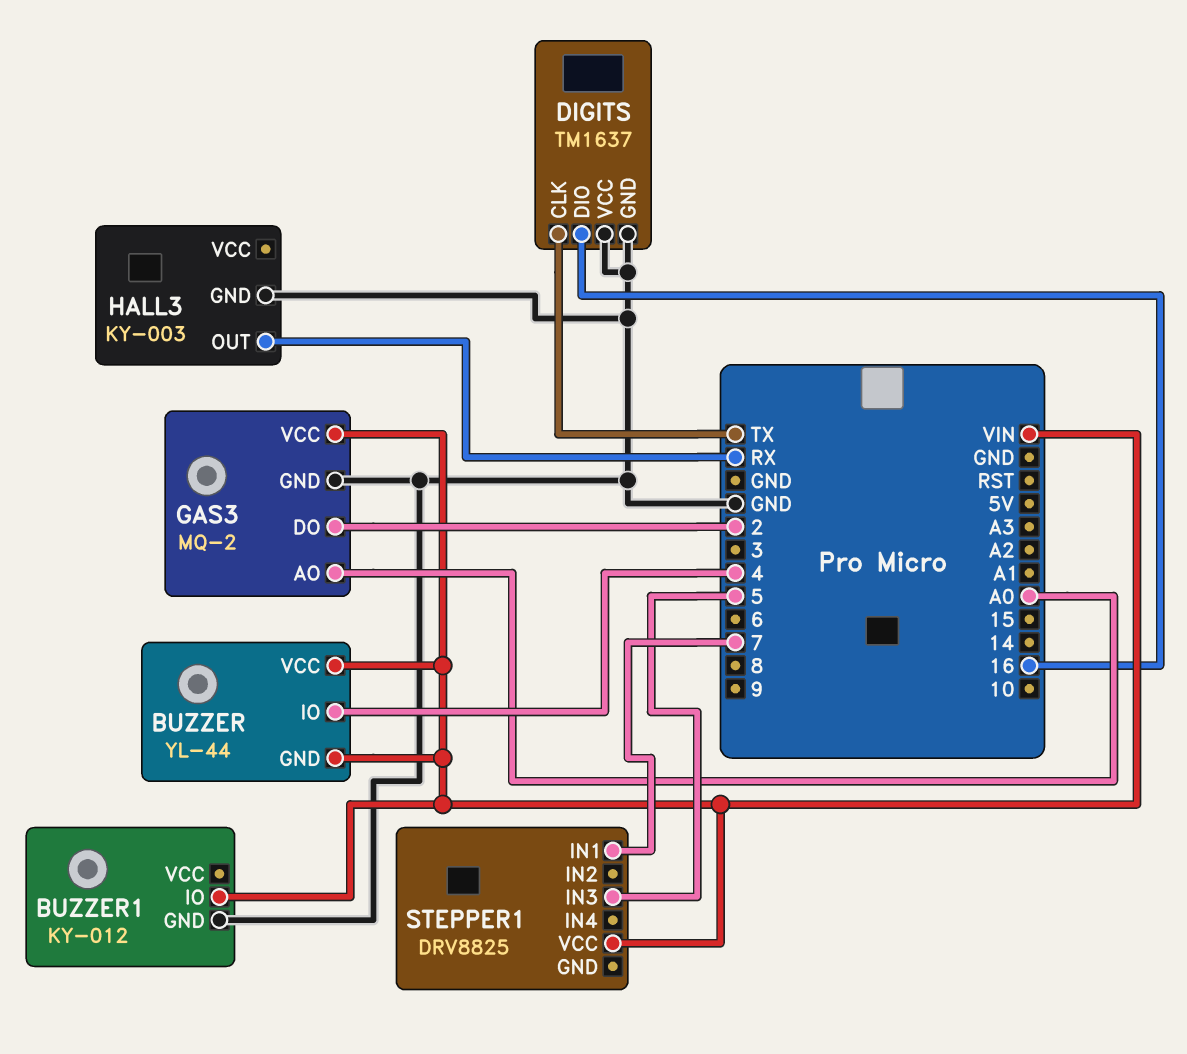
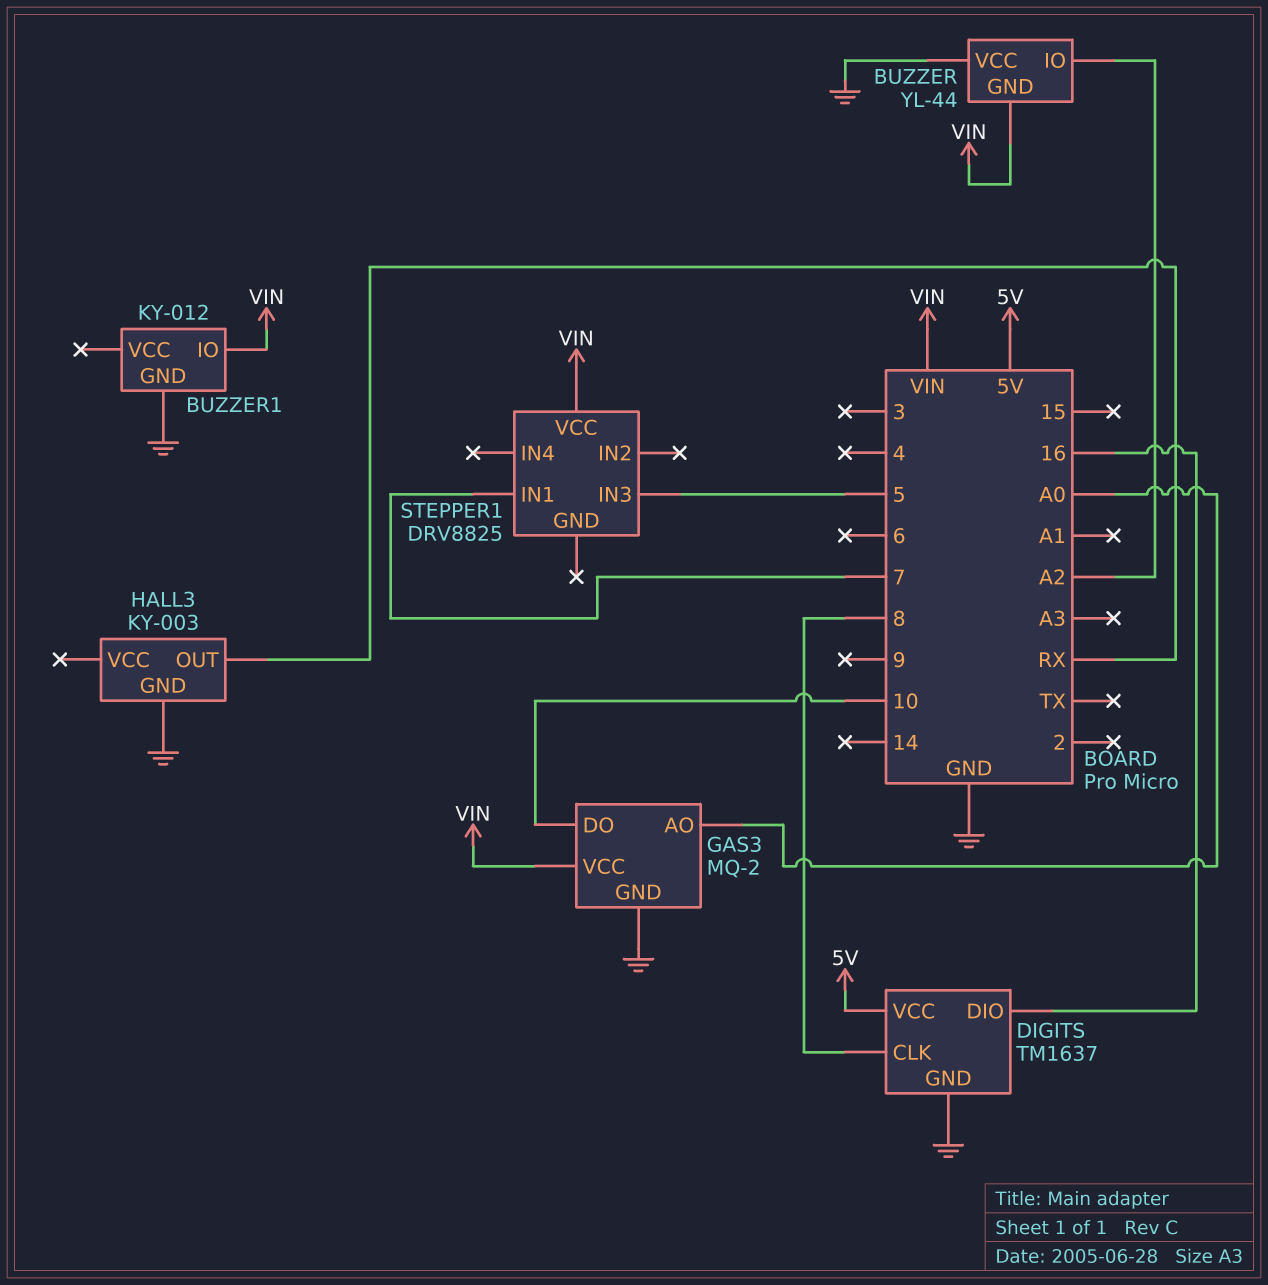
BUZZER pin IO: 4 -> A2
BUZZER pin VCC: VIN -> GND
DIGITS pin CLK: TX -> 8
DIGITS pin VCC: GND -> 5V
GAS3 pin DO: 2 -> 10

